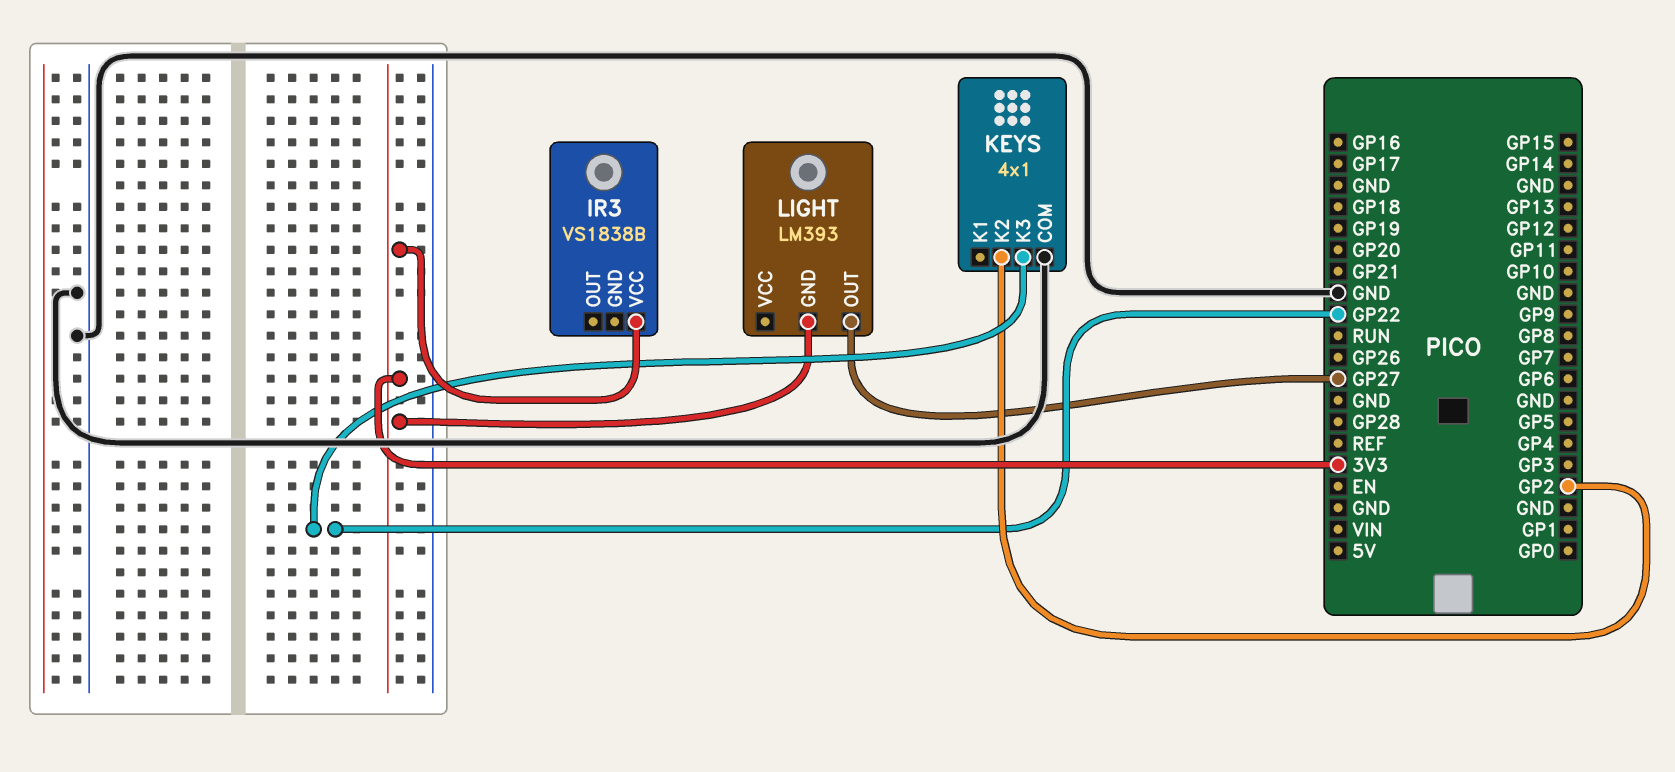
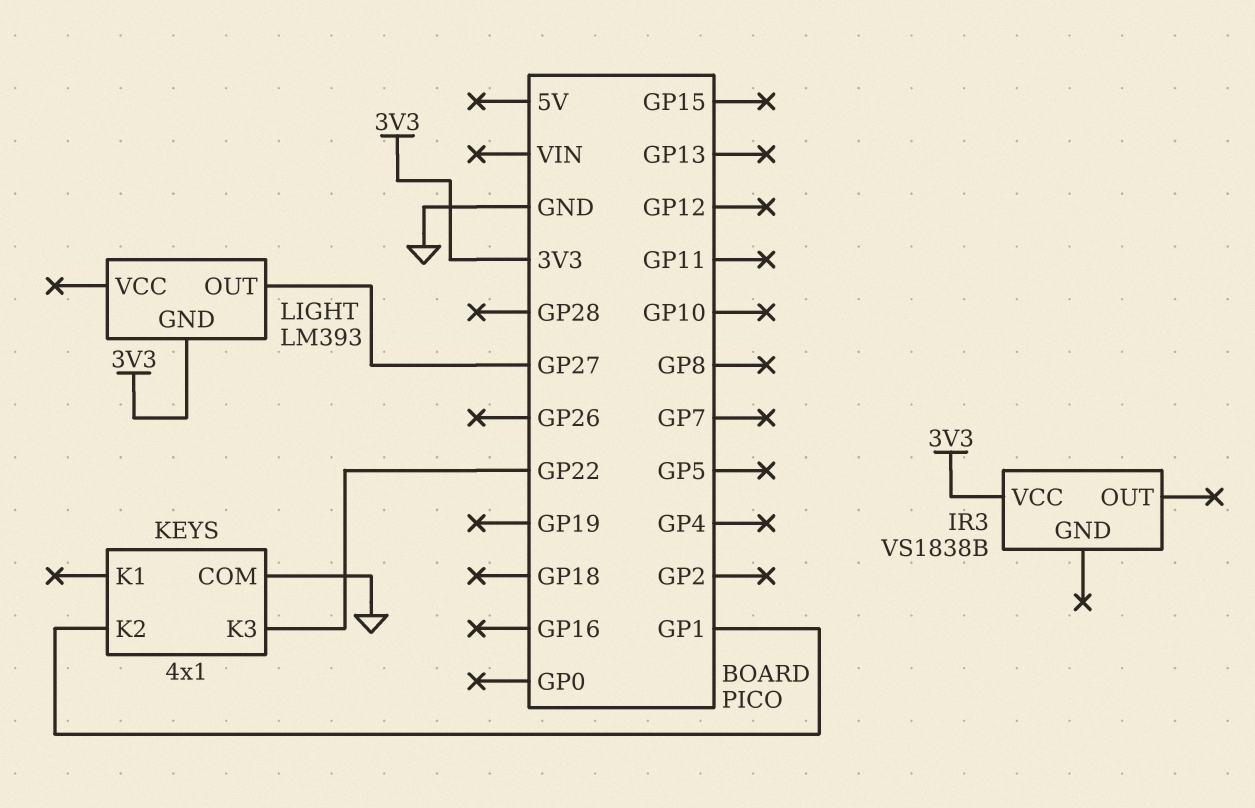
KEYS pin K2: GP2 -> GP1

